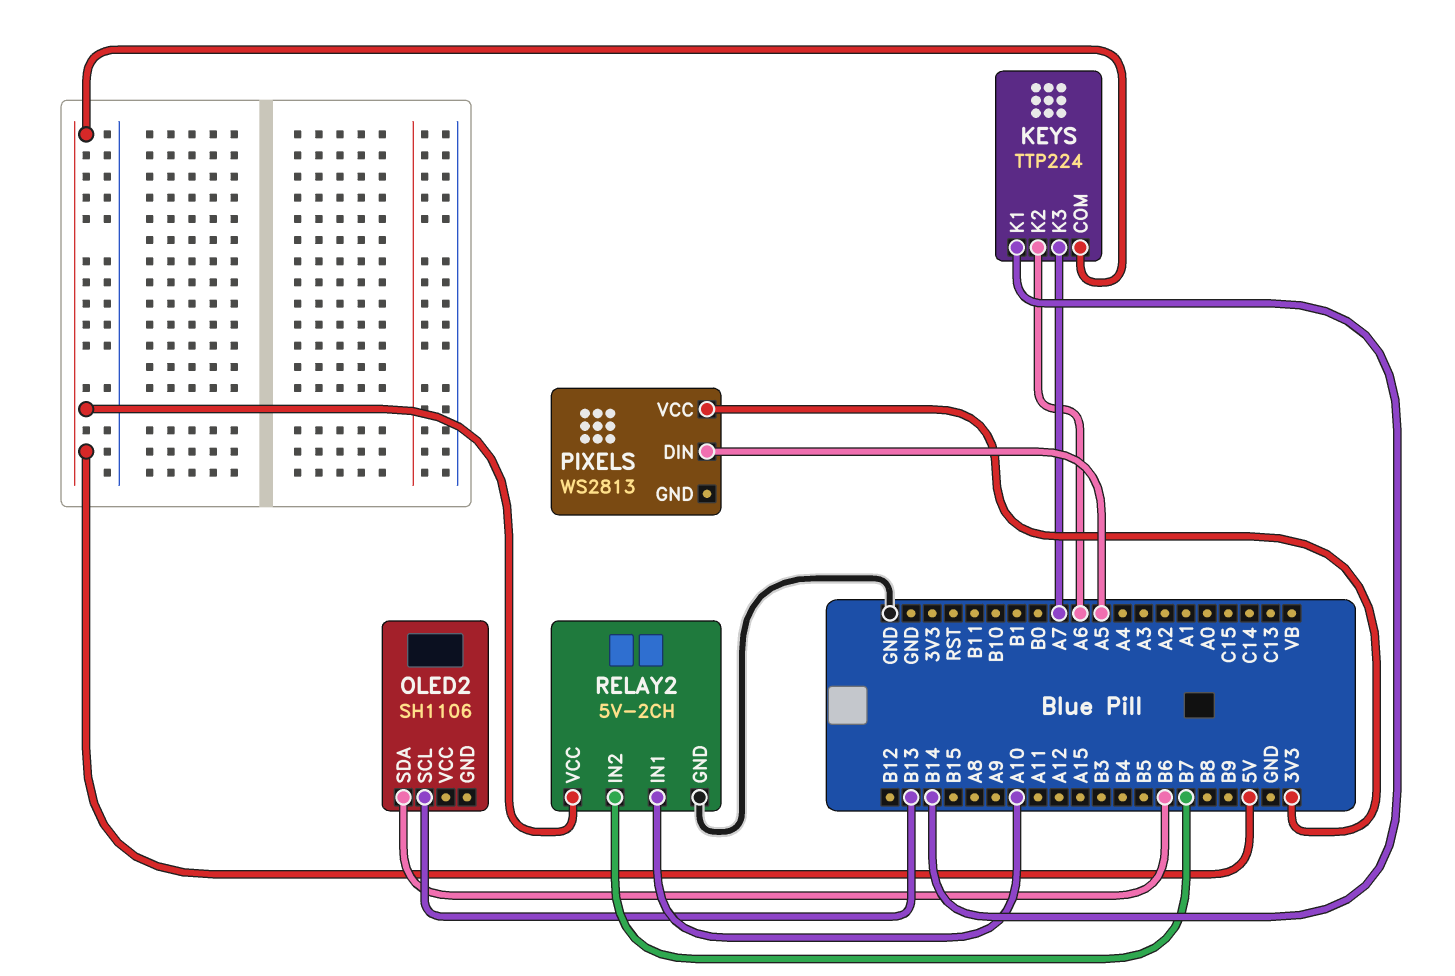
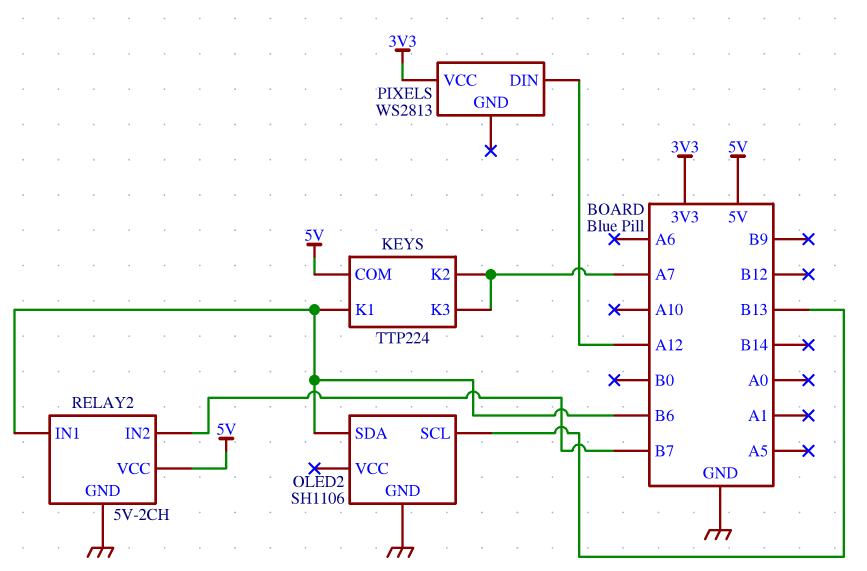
KEYS pin K1: B14 -> B6
KEYS pin K2: A6 -> A7
OLED2 pin GND: none -> GND
PIXELS pin DIN: A5 -> A12
RELAY2 pin IN1: A10 -> B6

